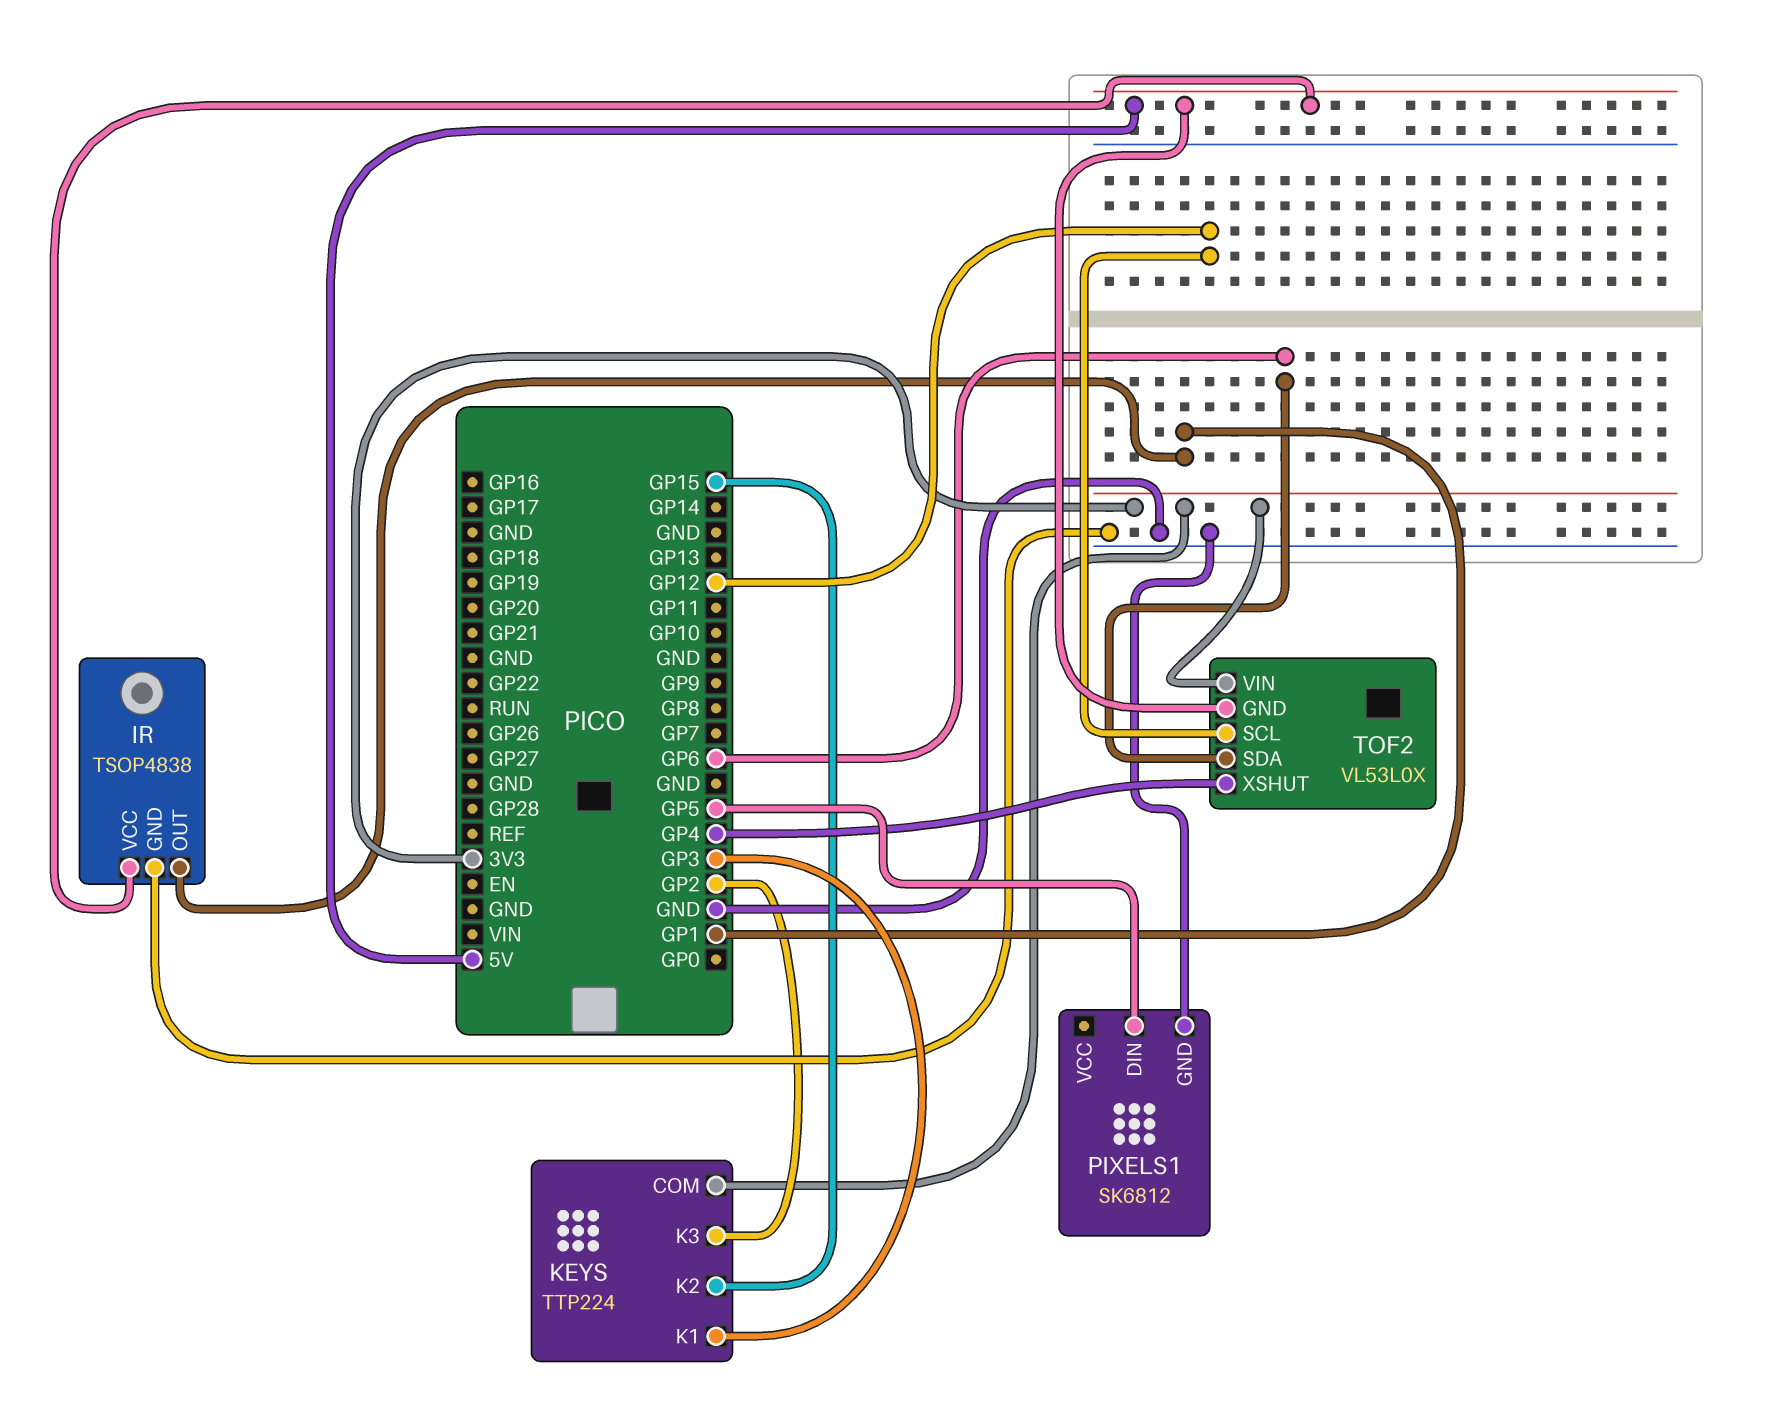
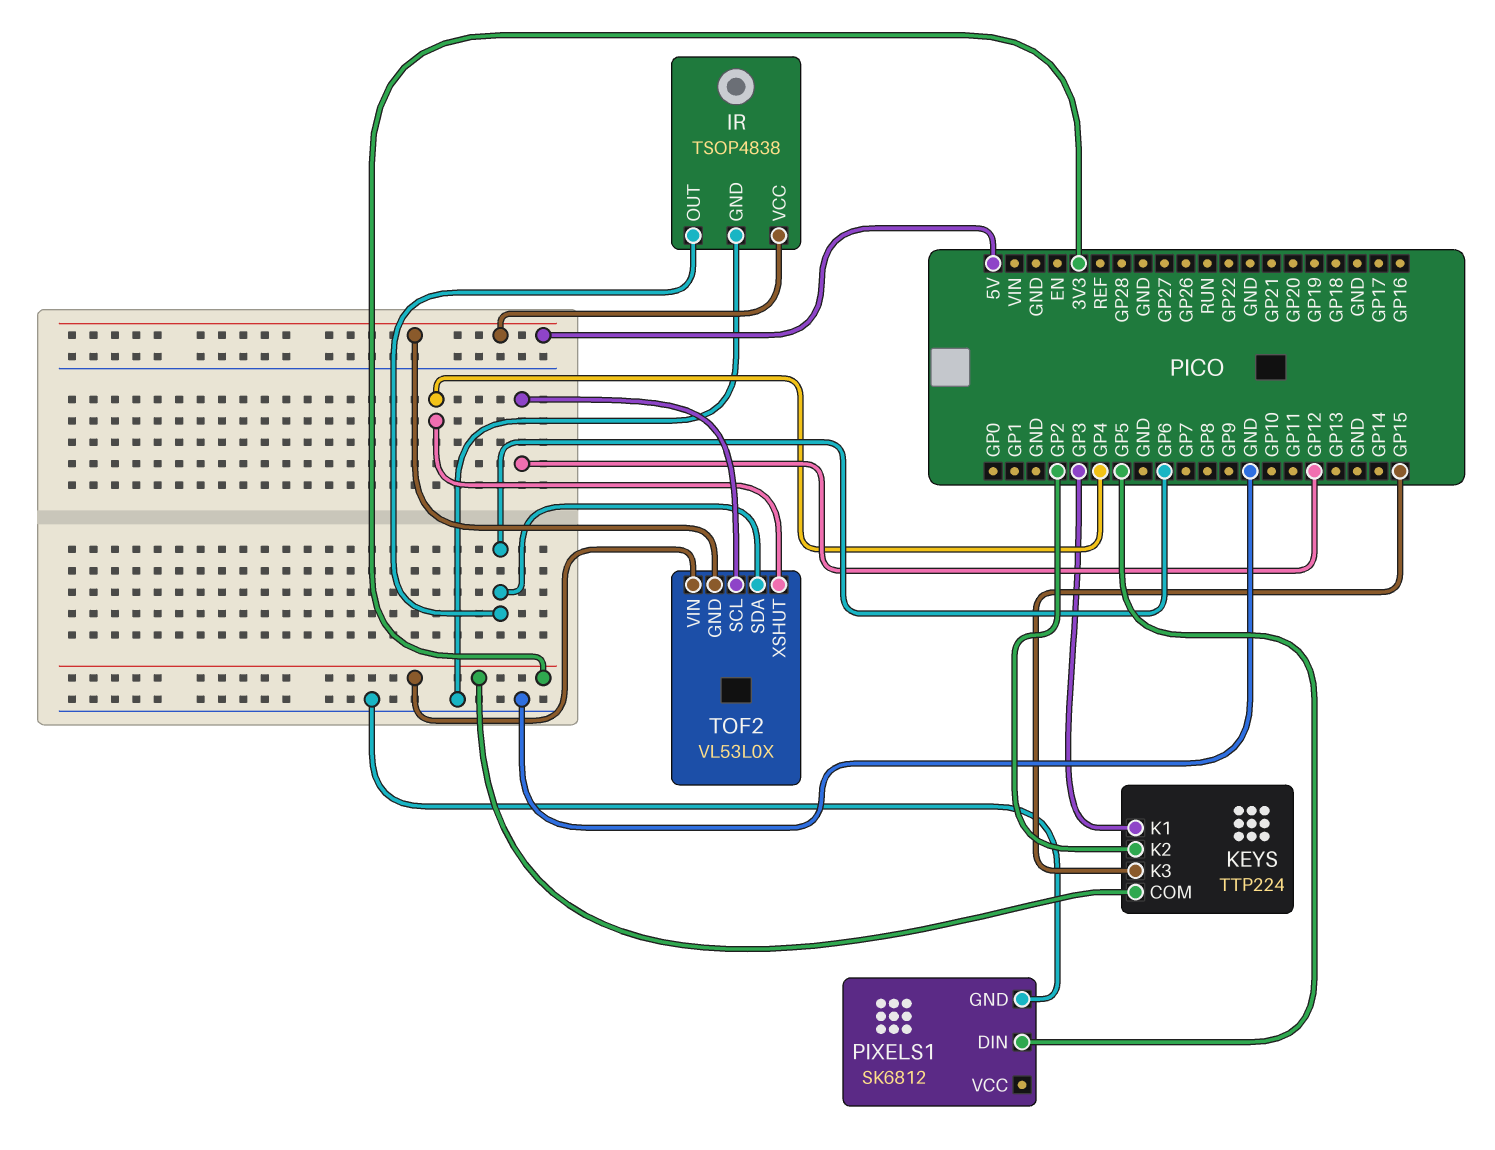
IR pin OUT: GP1 -> GP6
KEYS pin K2: GP15 -> GP2
KEYS pin K3: GP2 -> GP15

